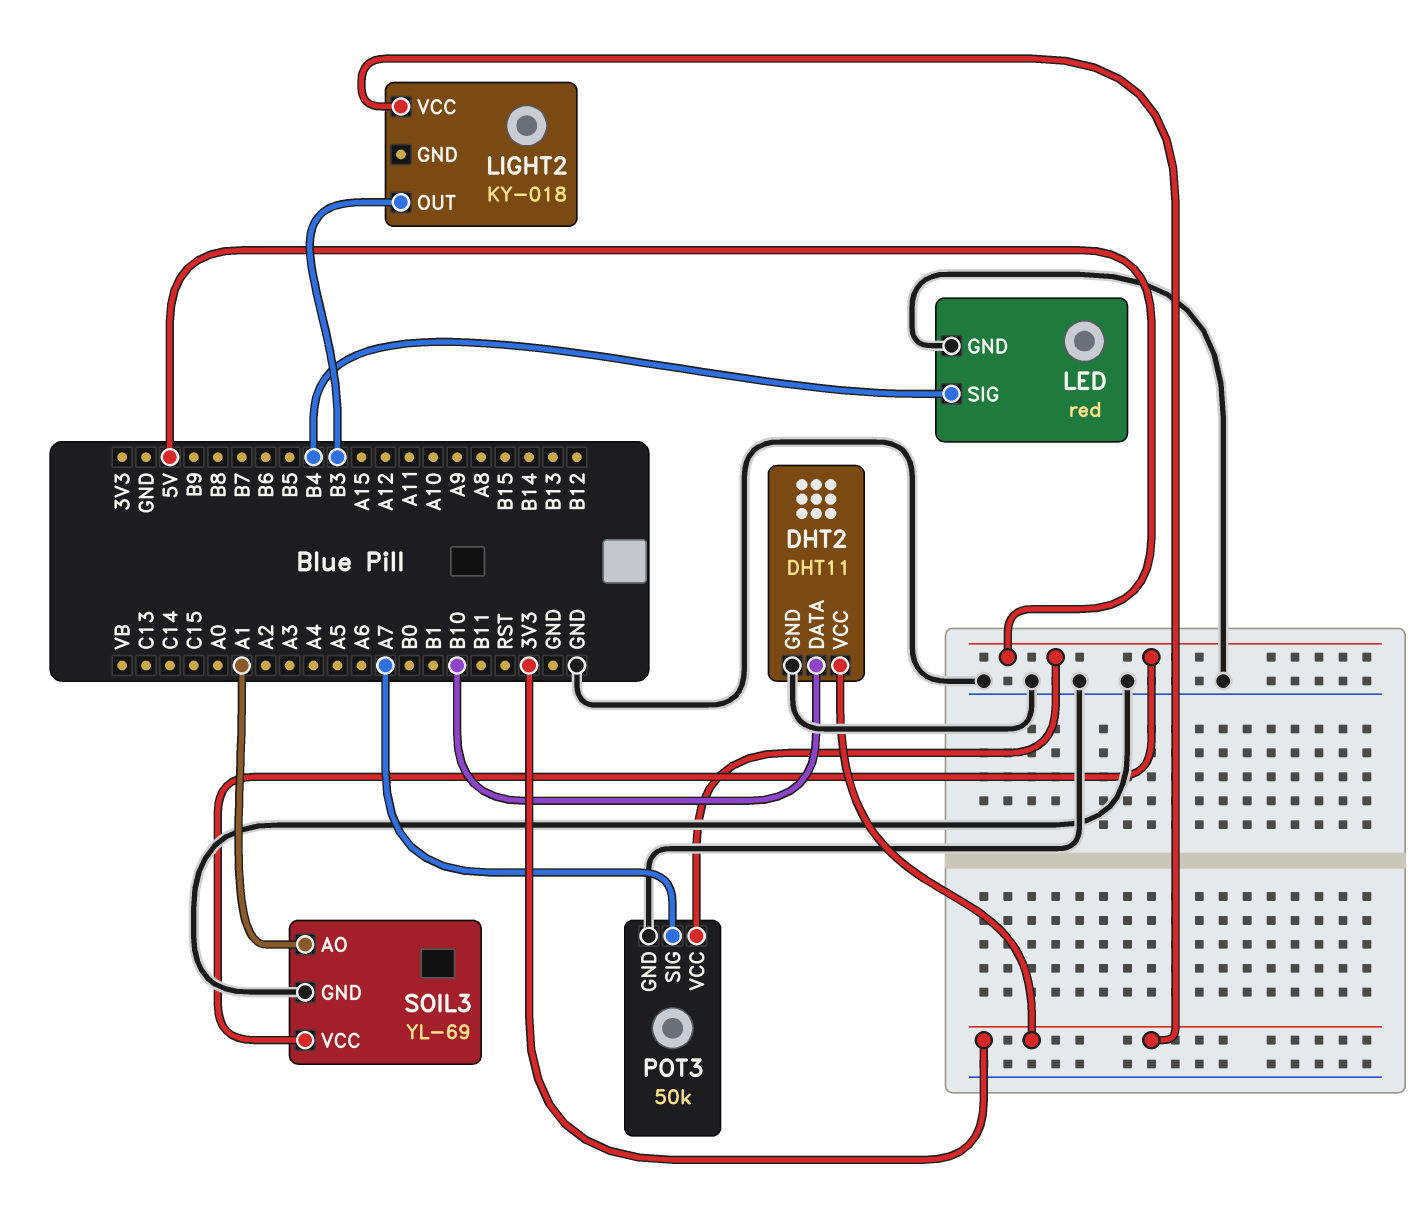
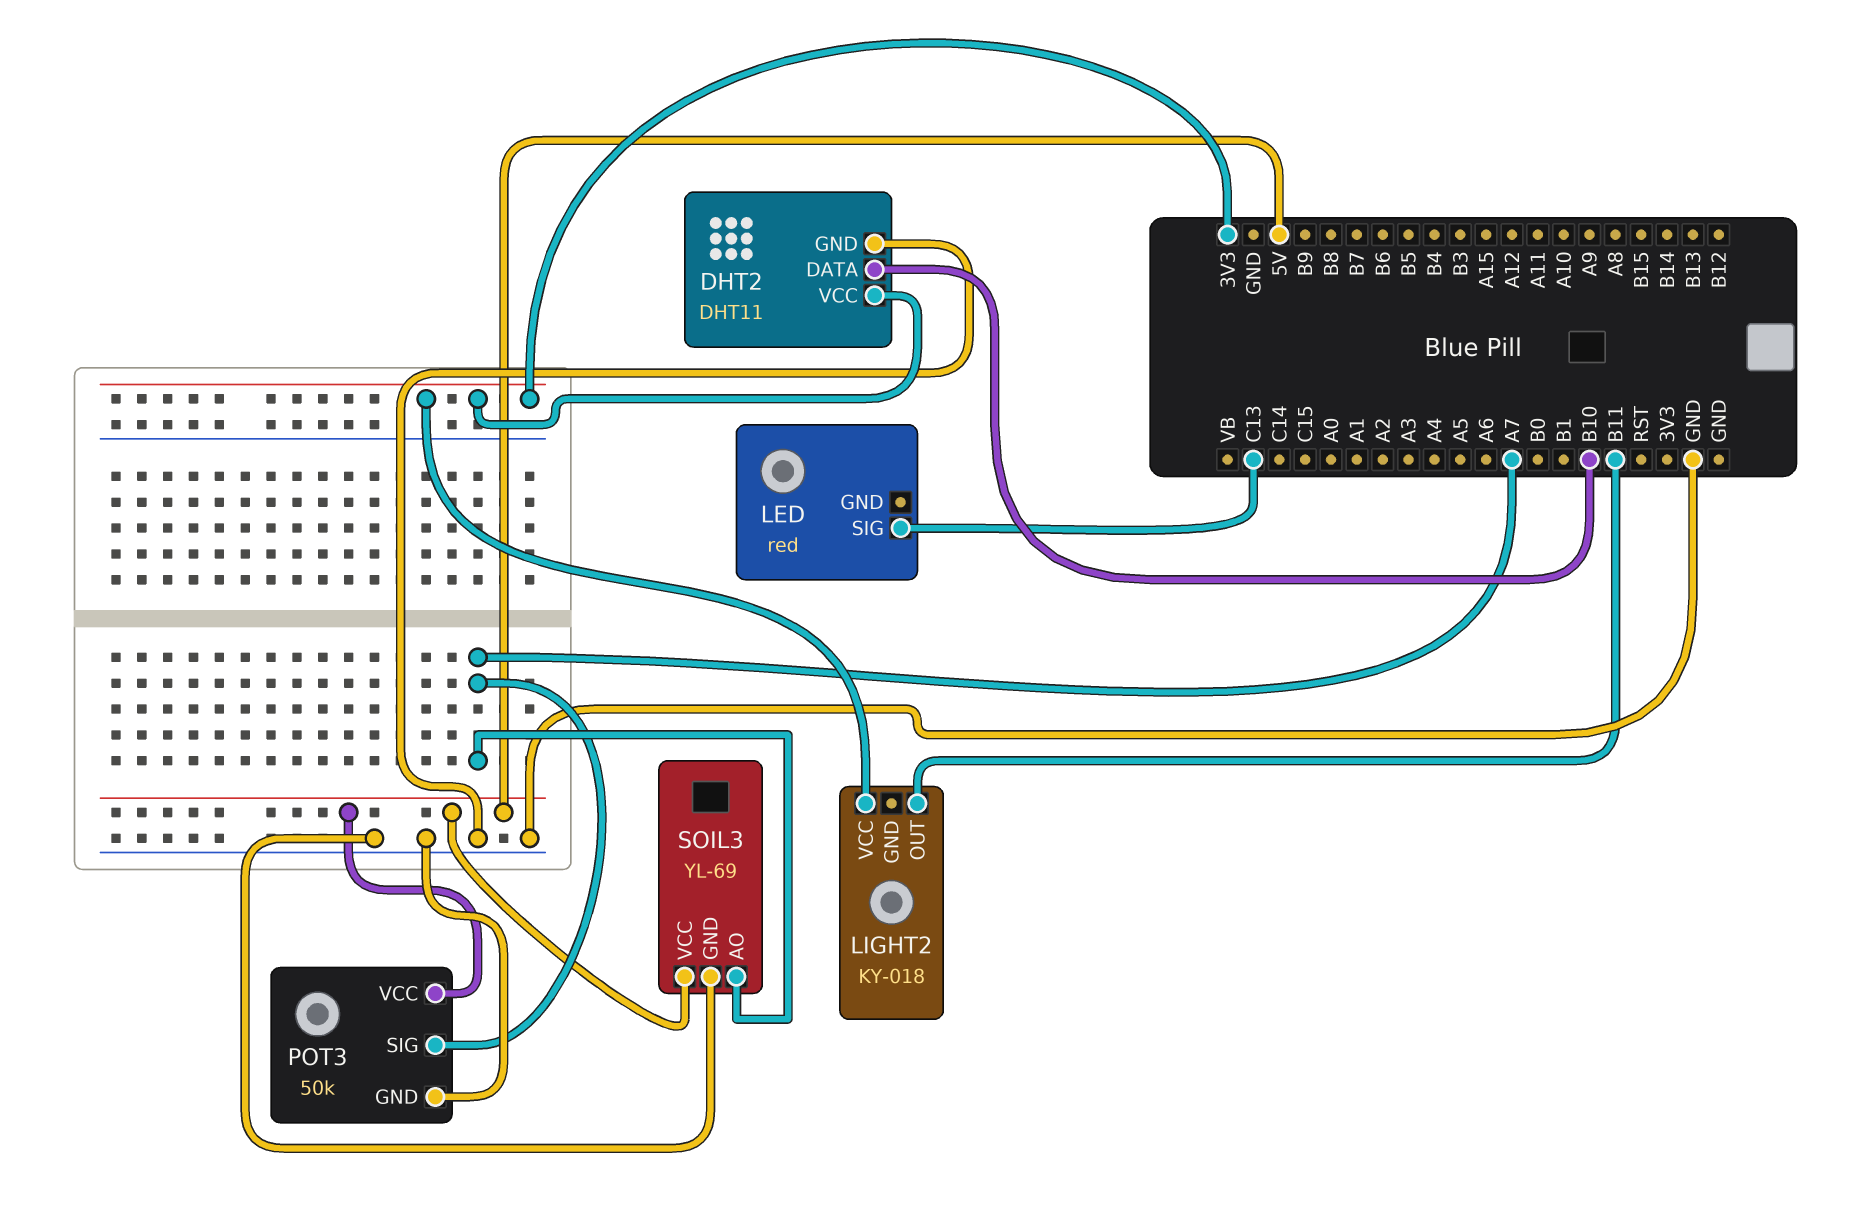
LED pin GND: GND -> none
LED pin SIG: B4 -> C13
LIGHT2 pin OUT: B3 -> B11
SOIL3 pin AO: A1 -> A7

